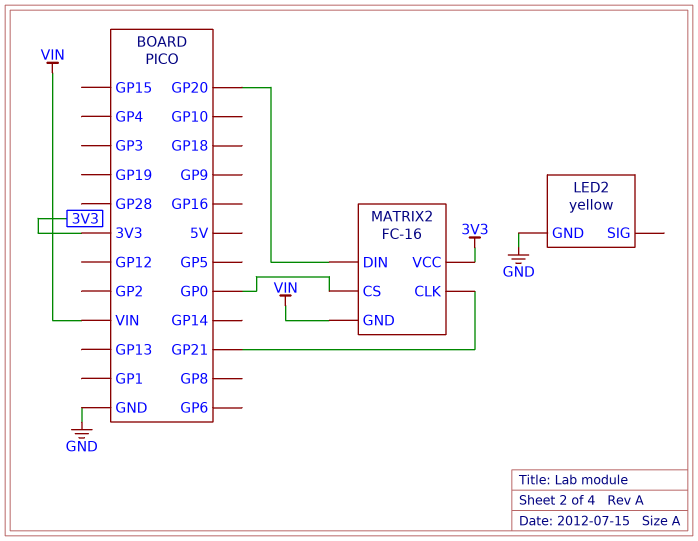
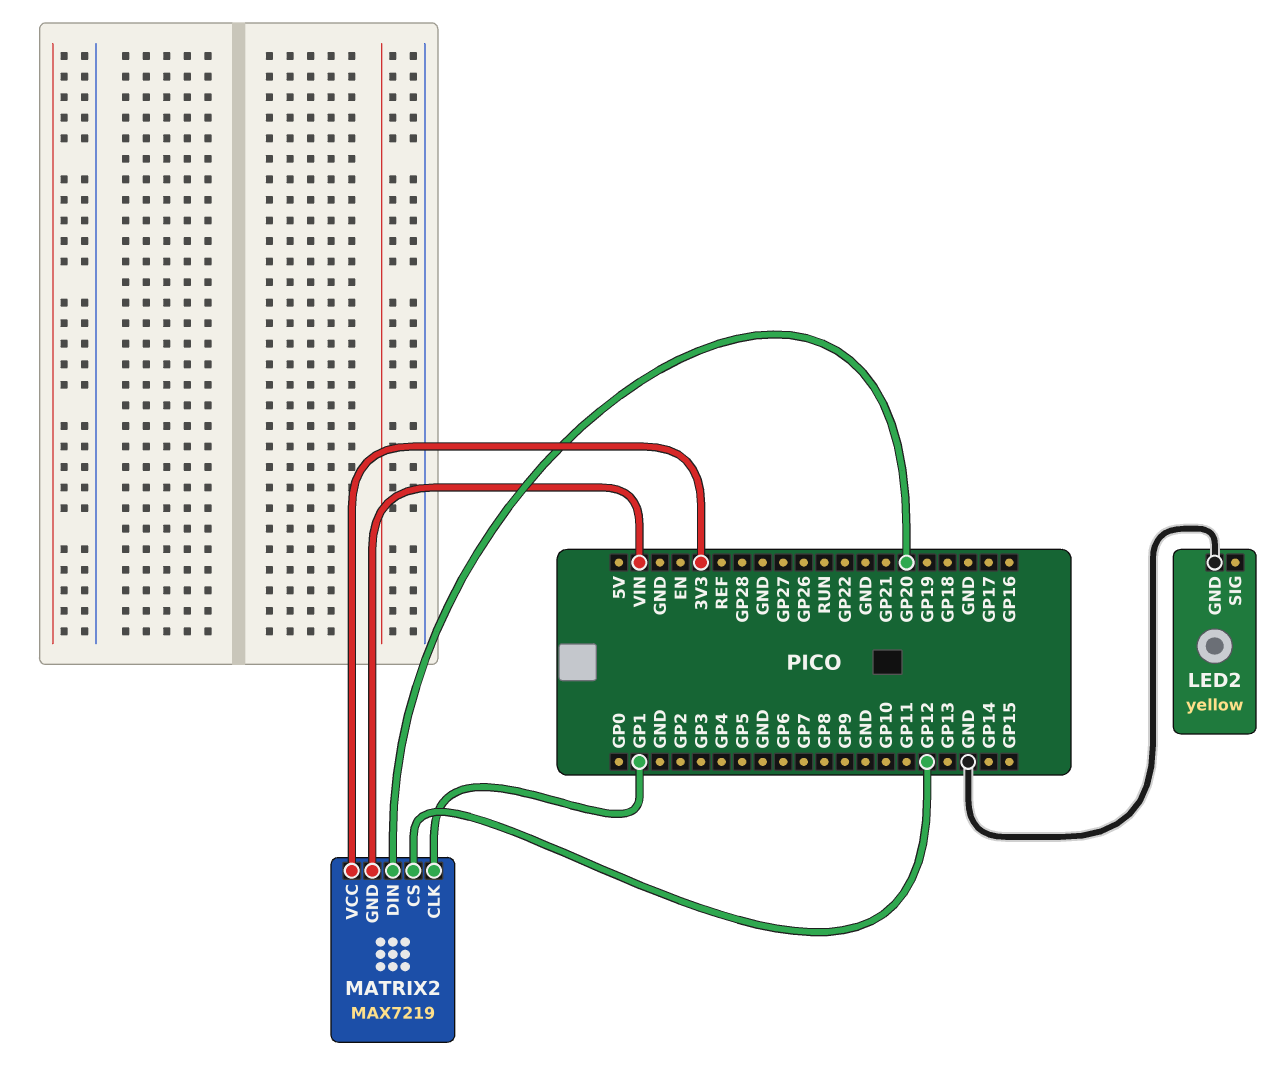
MATRIX2: FC-16 -> MAX7219
MATRIX2 pin CLK: GP21 -> GP1
MATRIX2 pin CS: GP0 -> GP12

